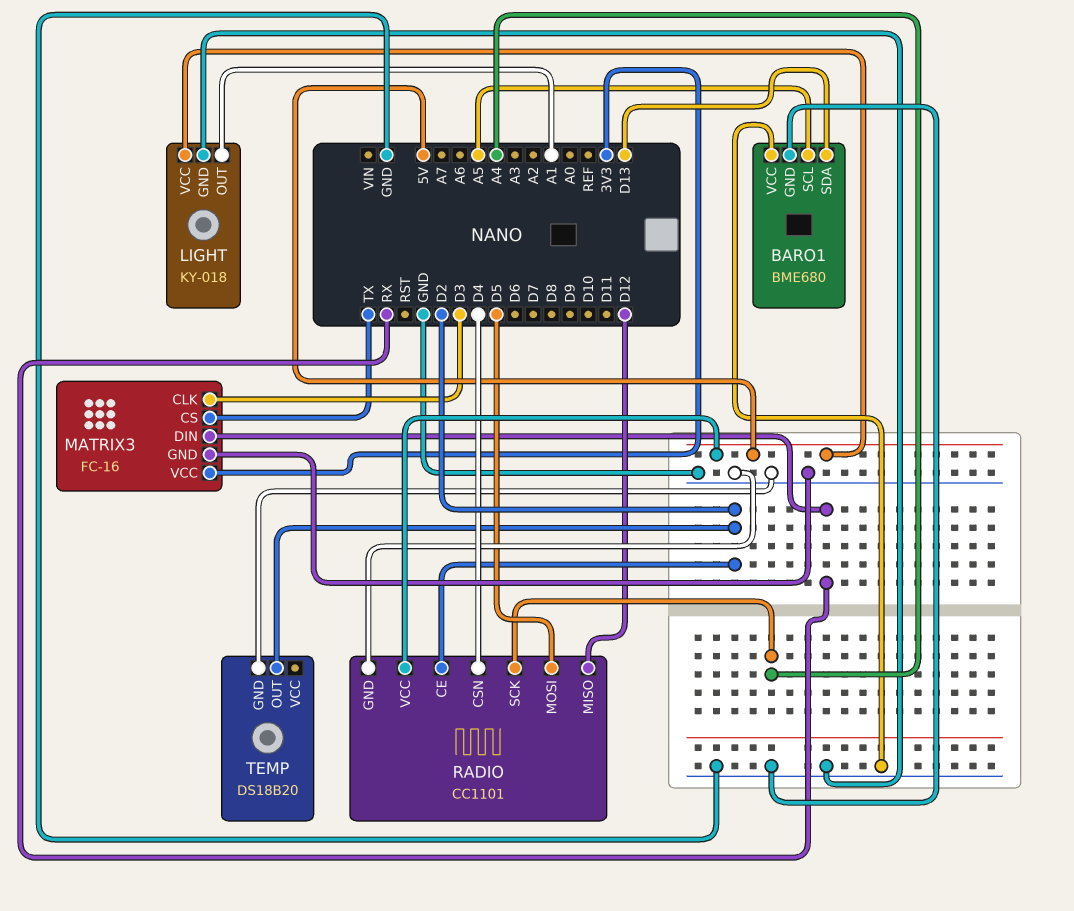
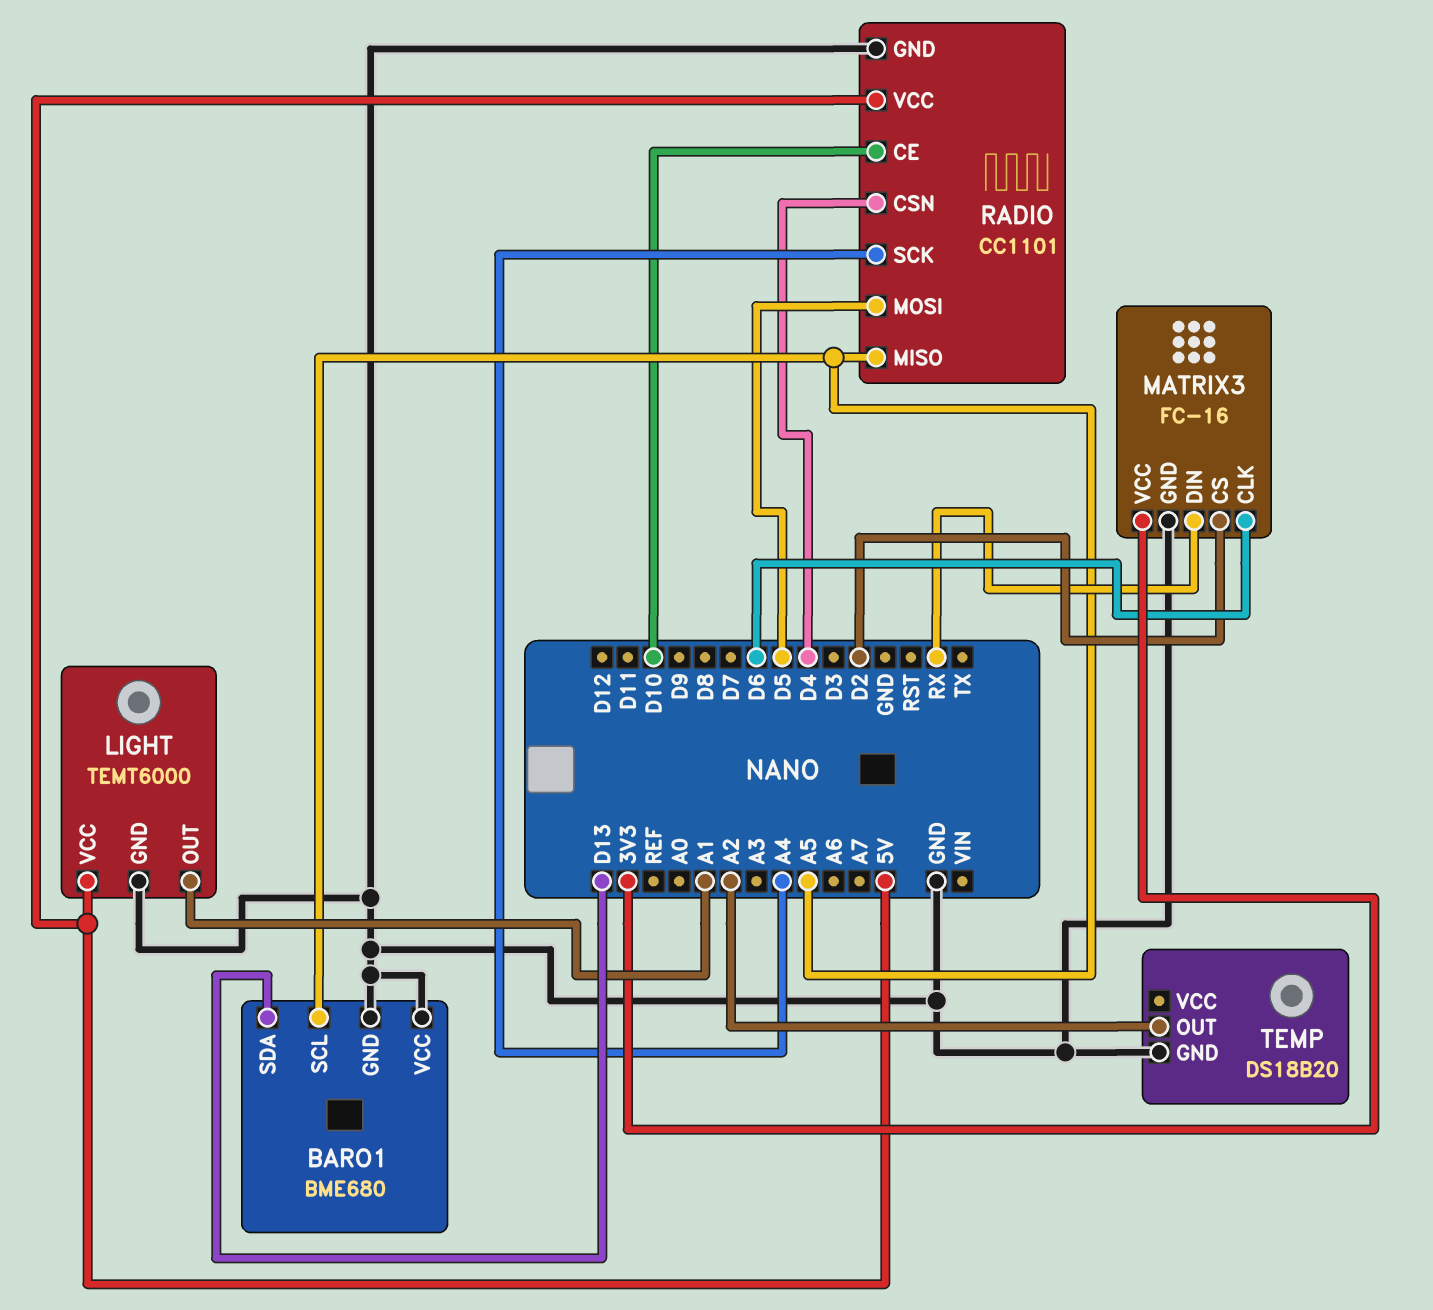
LIGHT: KY-018 -> TEMT6000
MATRIX3 pin CLK: D3 -> D6
MATRIX3 pin CS: TX -> D2
RADIO pin CE: D2 -> D10
RADIO pin MISO: D12 -> A5
TEMP pin OUT: D2 -> A2

